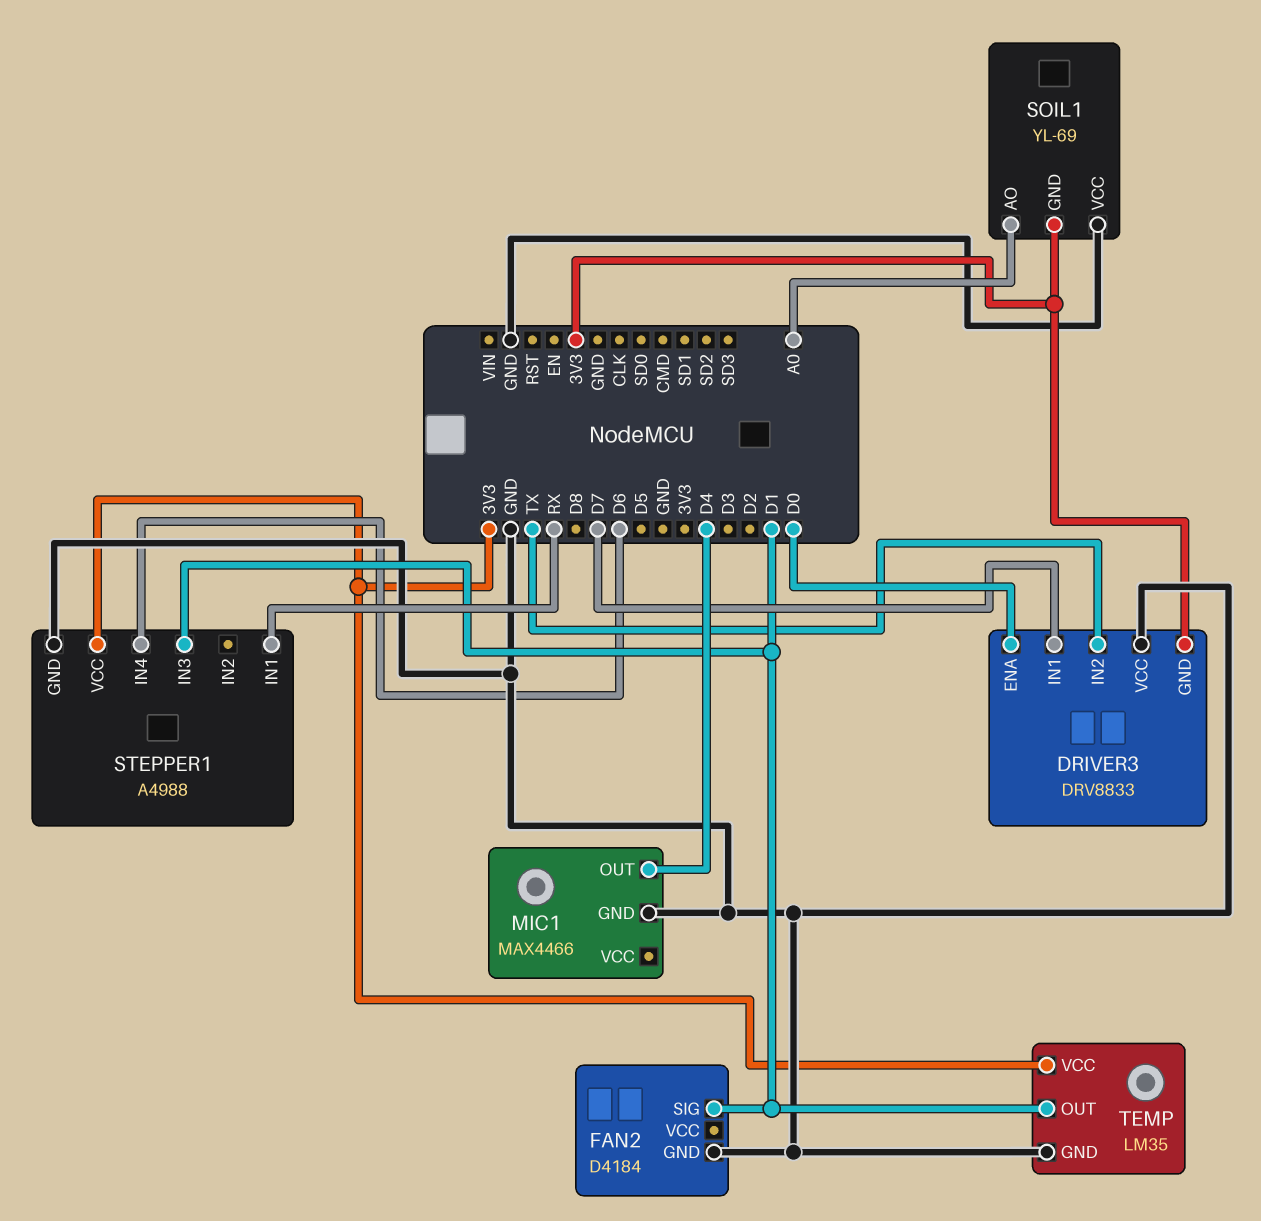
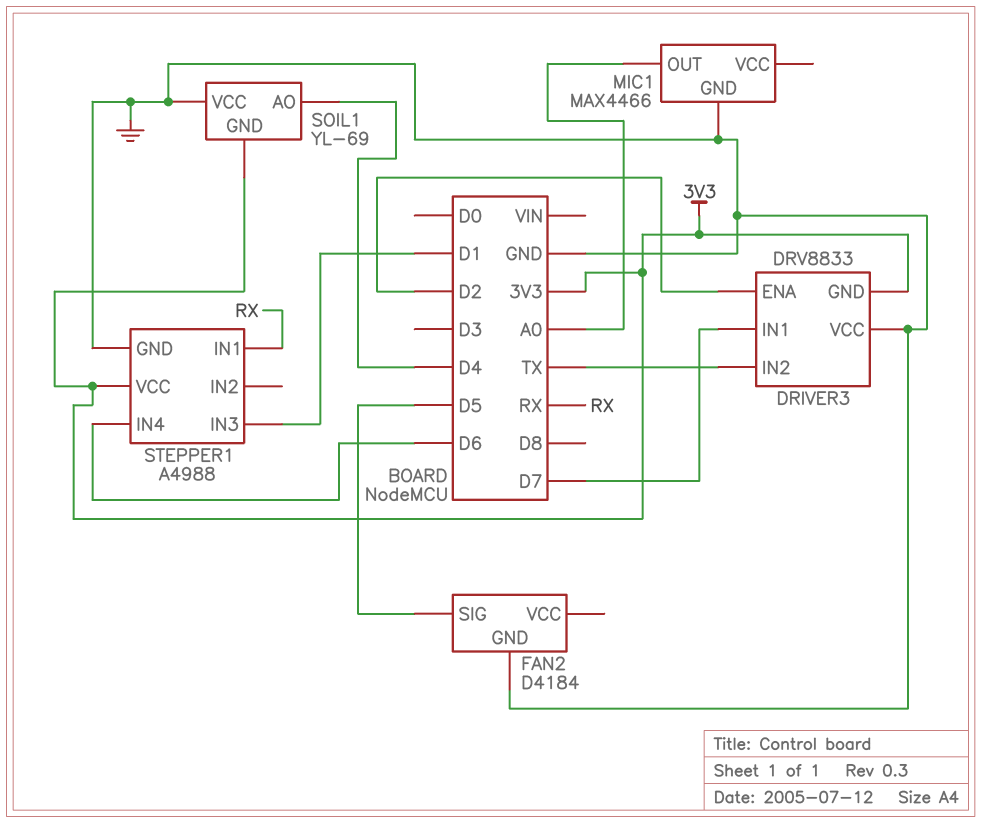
DRIVER3 pin ENA: D0 -> D2
FAN2 pin SIG: D1 -> D5
MIC1 pin OUT: D4 -> A0
SOIL1 pin AO: A0 -> D4
TEMP: LM35 -> none
TEMP pin GND: GND -> none
TEMP pin OUT: D1 -> none
TEMP pin VCC: 3V3 -> none

